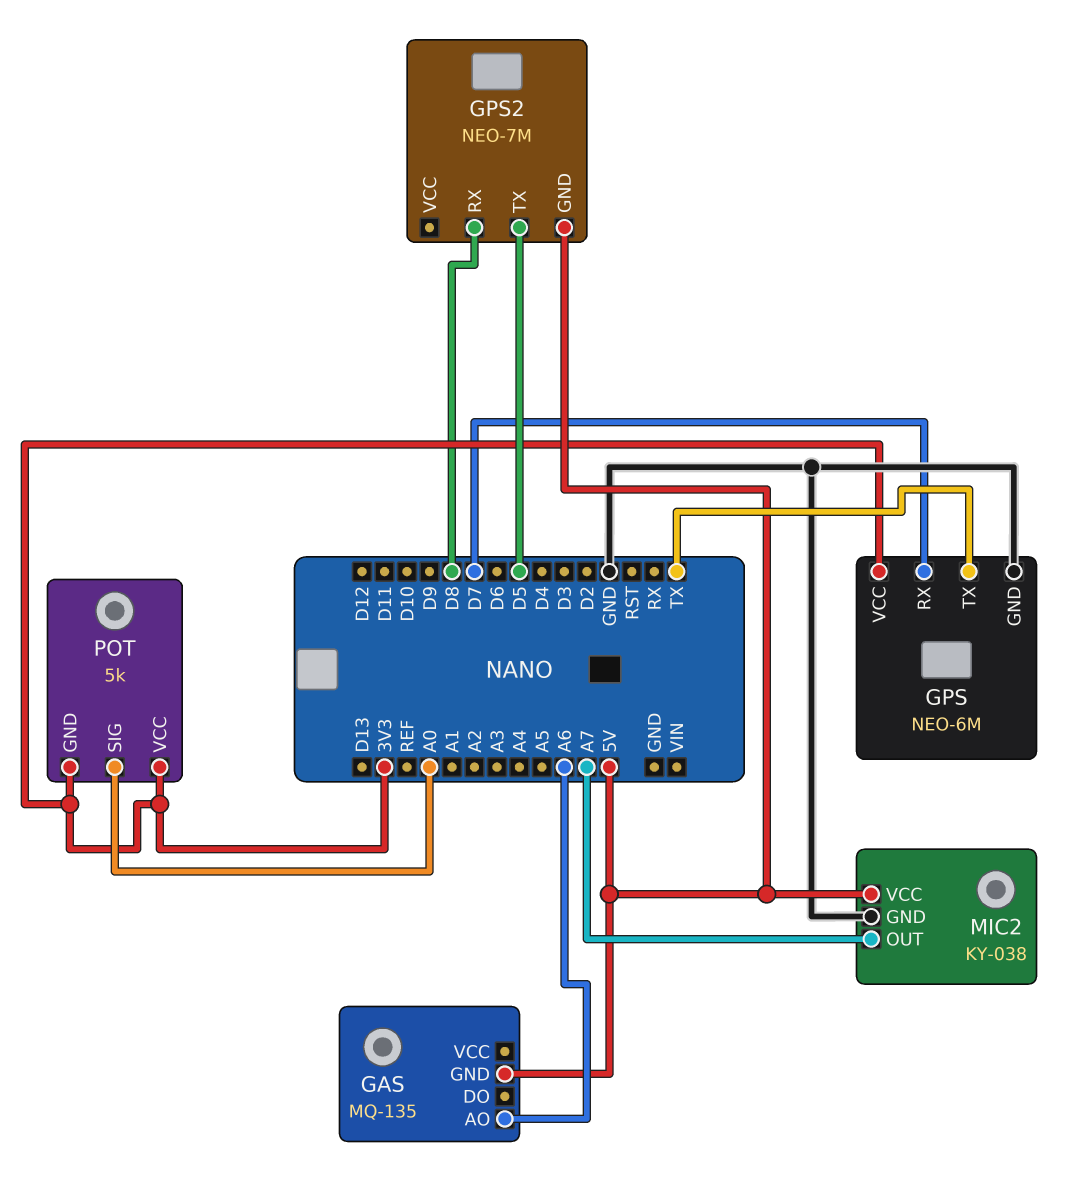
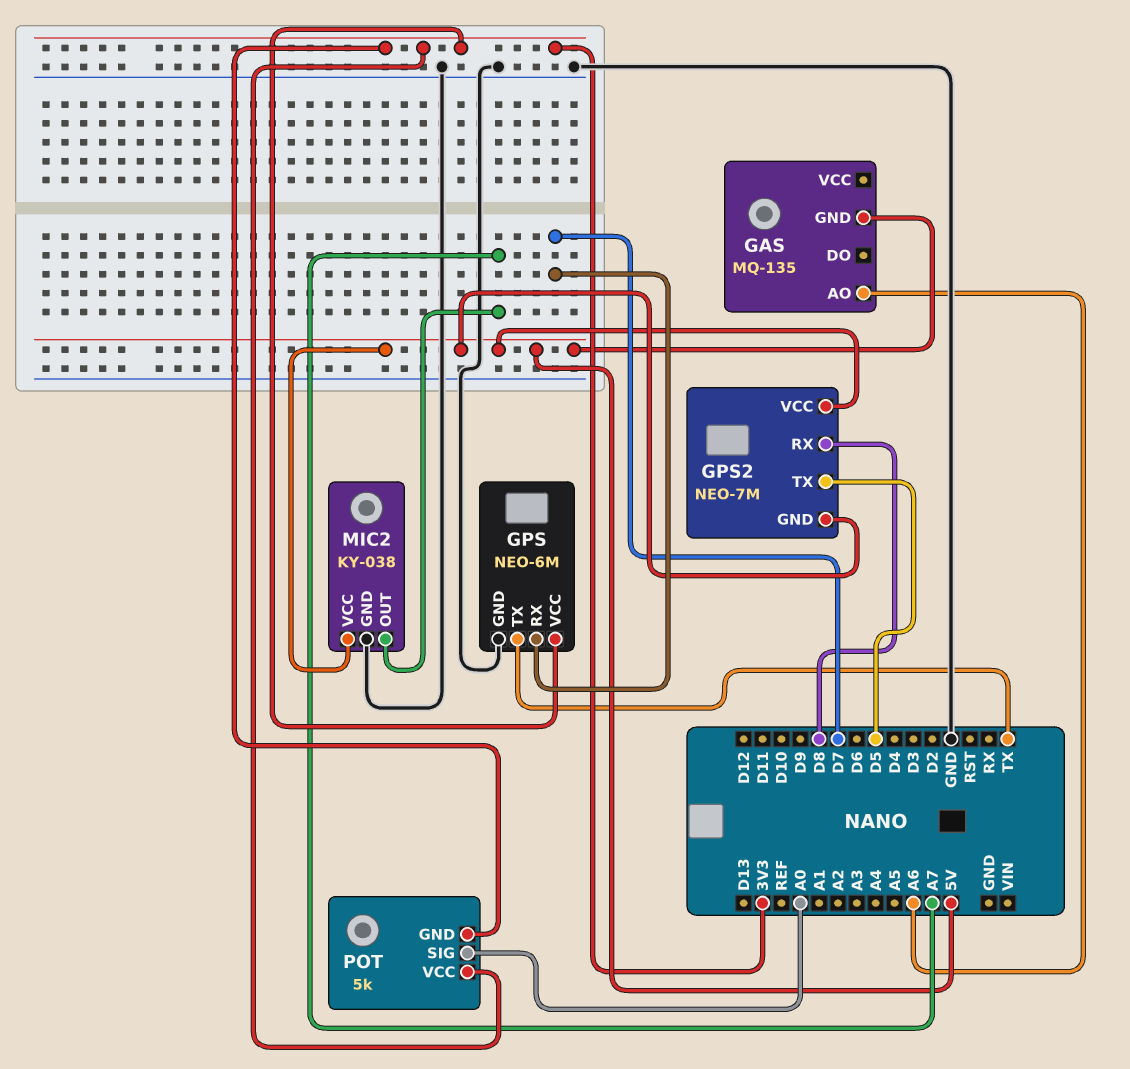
GPS2 pin VCC: none -> 5V

